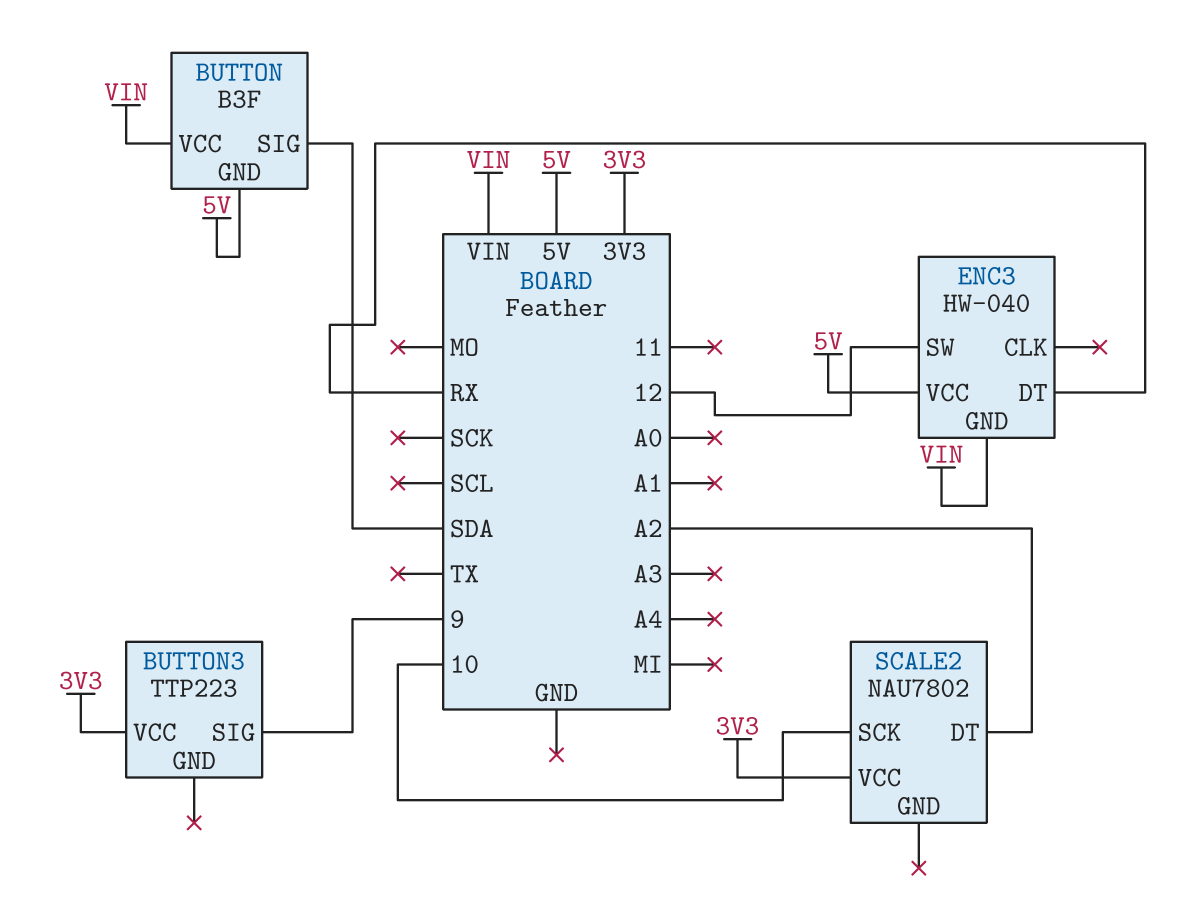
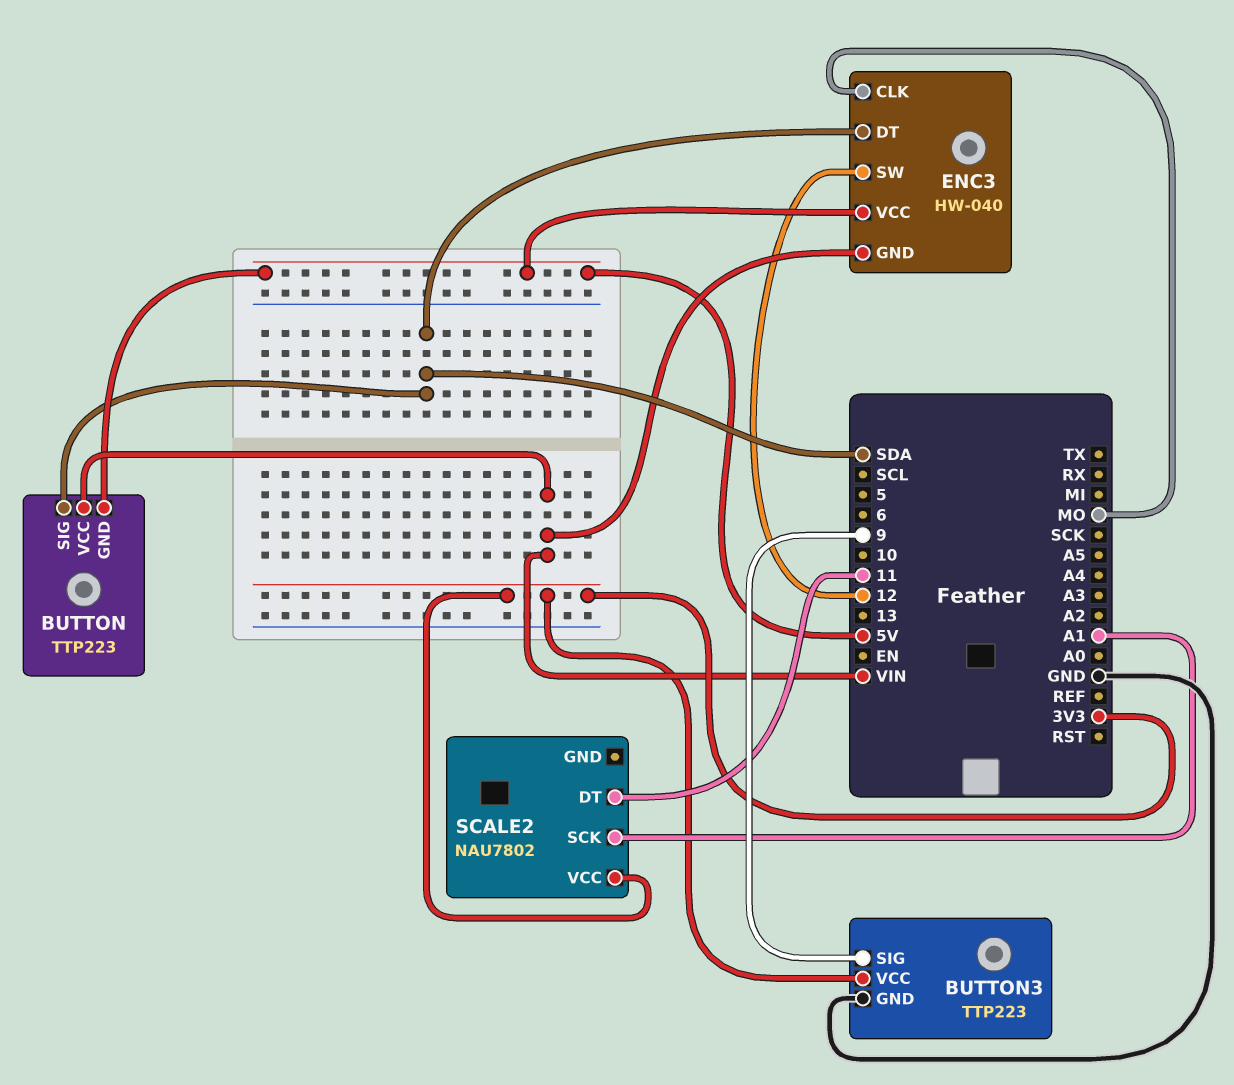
BUTTON: B3F -> TTP223
BUTTON3 pin GND: none -> GND
ENC3 pin CLK: none -> MO
ENC3 pin DT: RX -> SDA
SCALE2 pin DT: A2 -> 11
SCALE2 pin SCK: 10 -> A1

